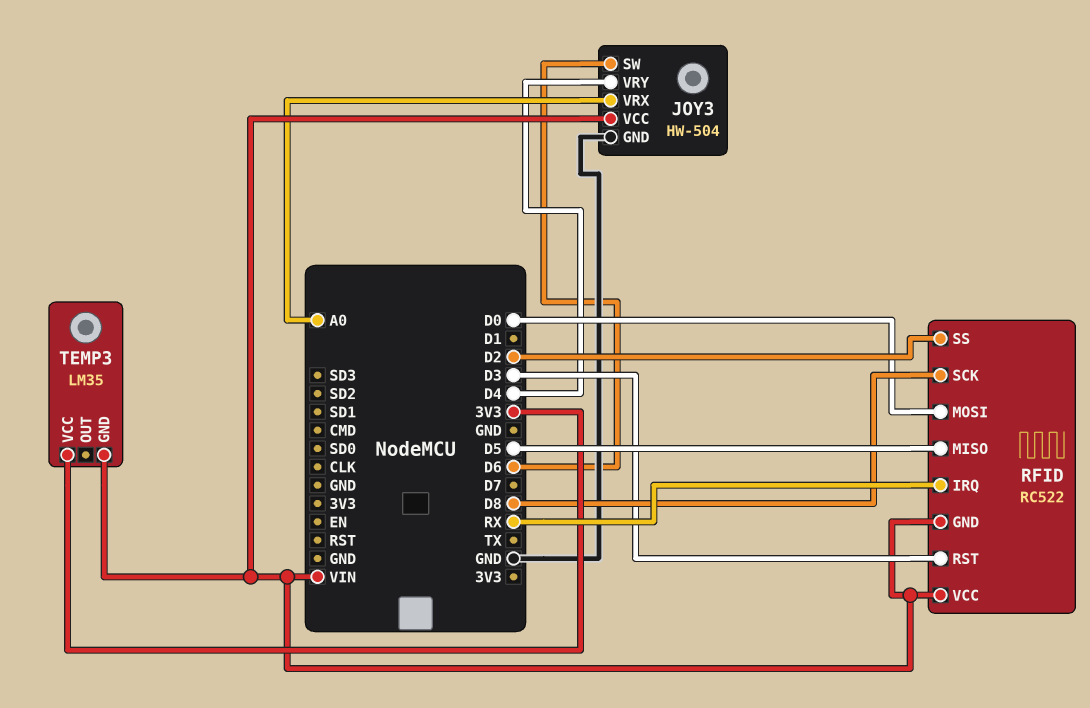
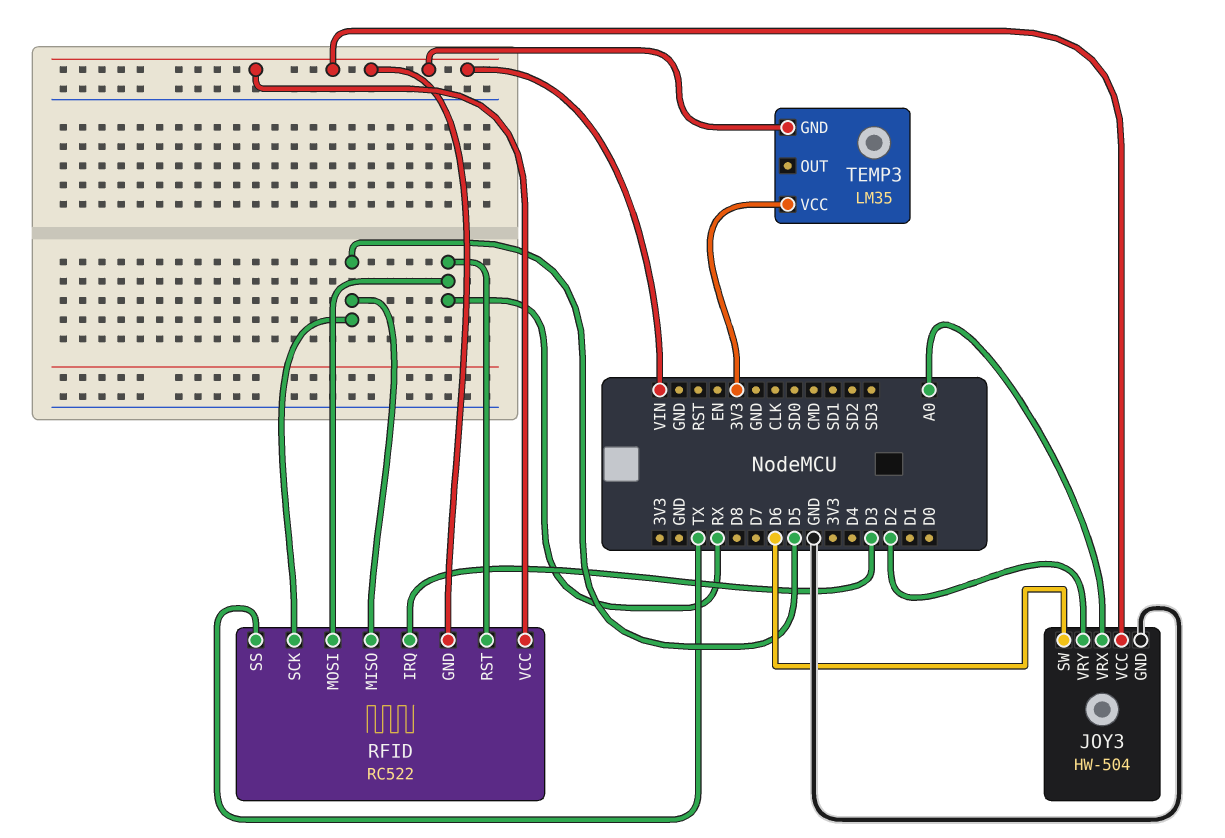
JOY3 pin VRY: D4 -> D2
RFID pin IRQ: RX -> D3
RFID pin MOSI: D0 -> RX
RFID pin RST: D3 -> RX
RFID pin SCK: D8 -> D5
RFID pin SS: D2 -> TX

